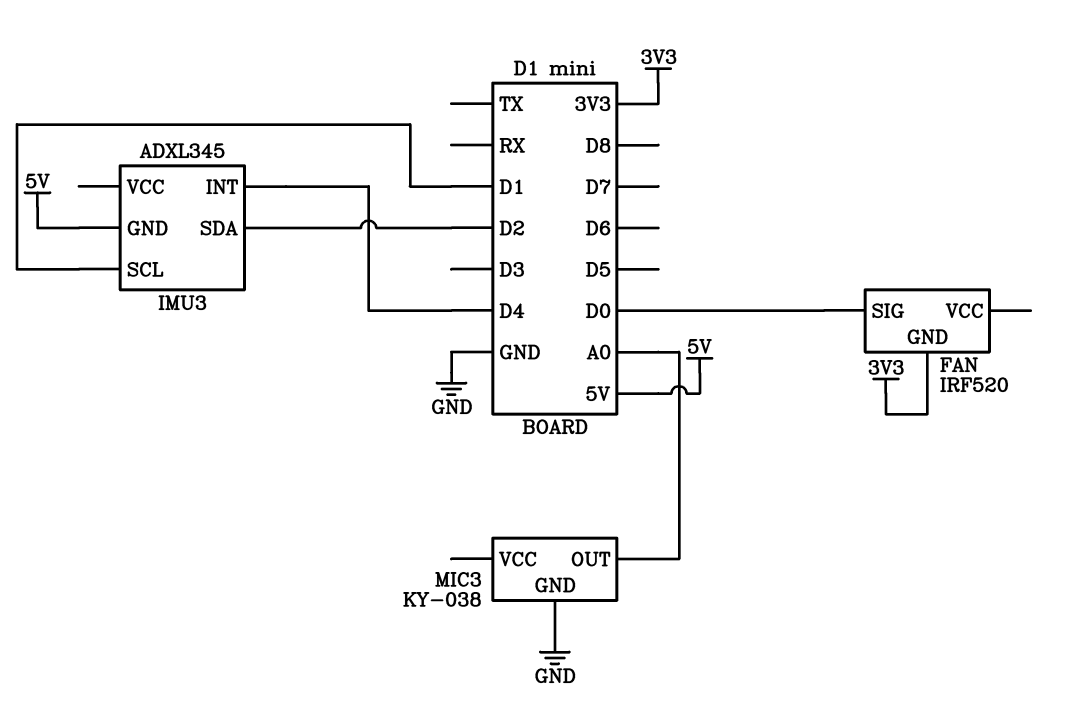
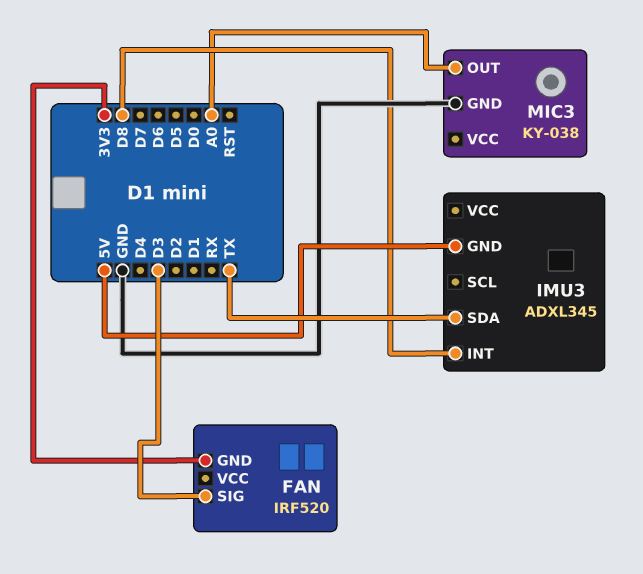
FAN pin SIG: D0 -> D3
IMU3 pin INT: D4 -> D8
IMU3 pin SCL: D1 -> none
IMU3 pin SDA: D2 -> TX

